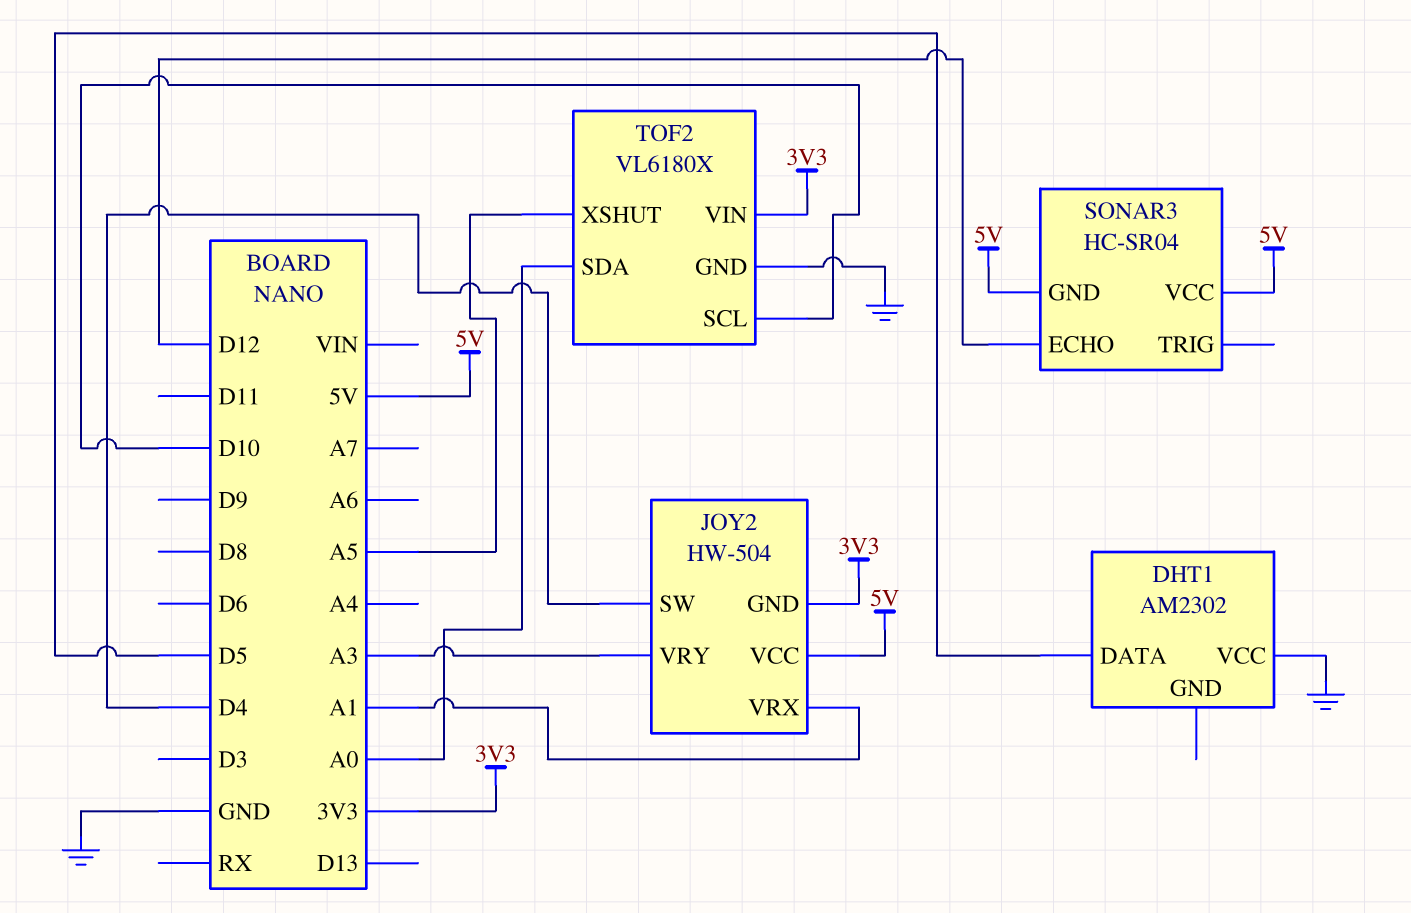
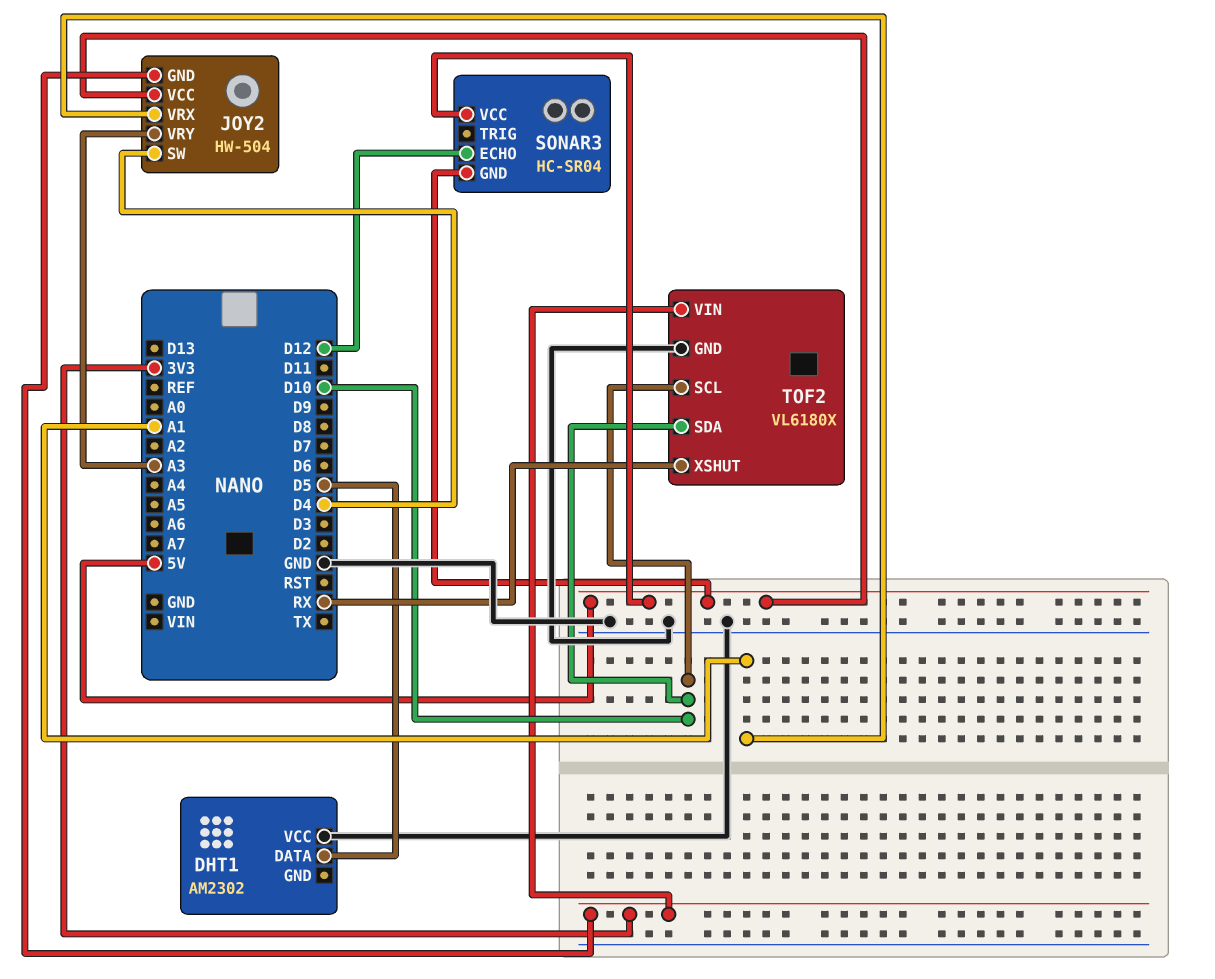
TOF2 pin SDA: A0 -> D10
TOF2 pin XSHUT: A5 -> RX

